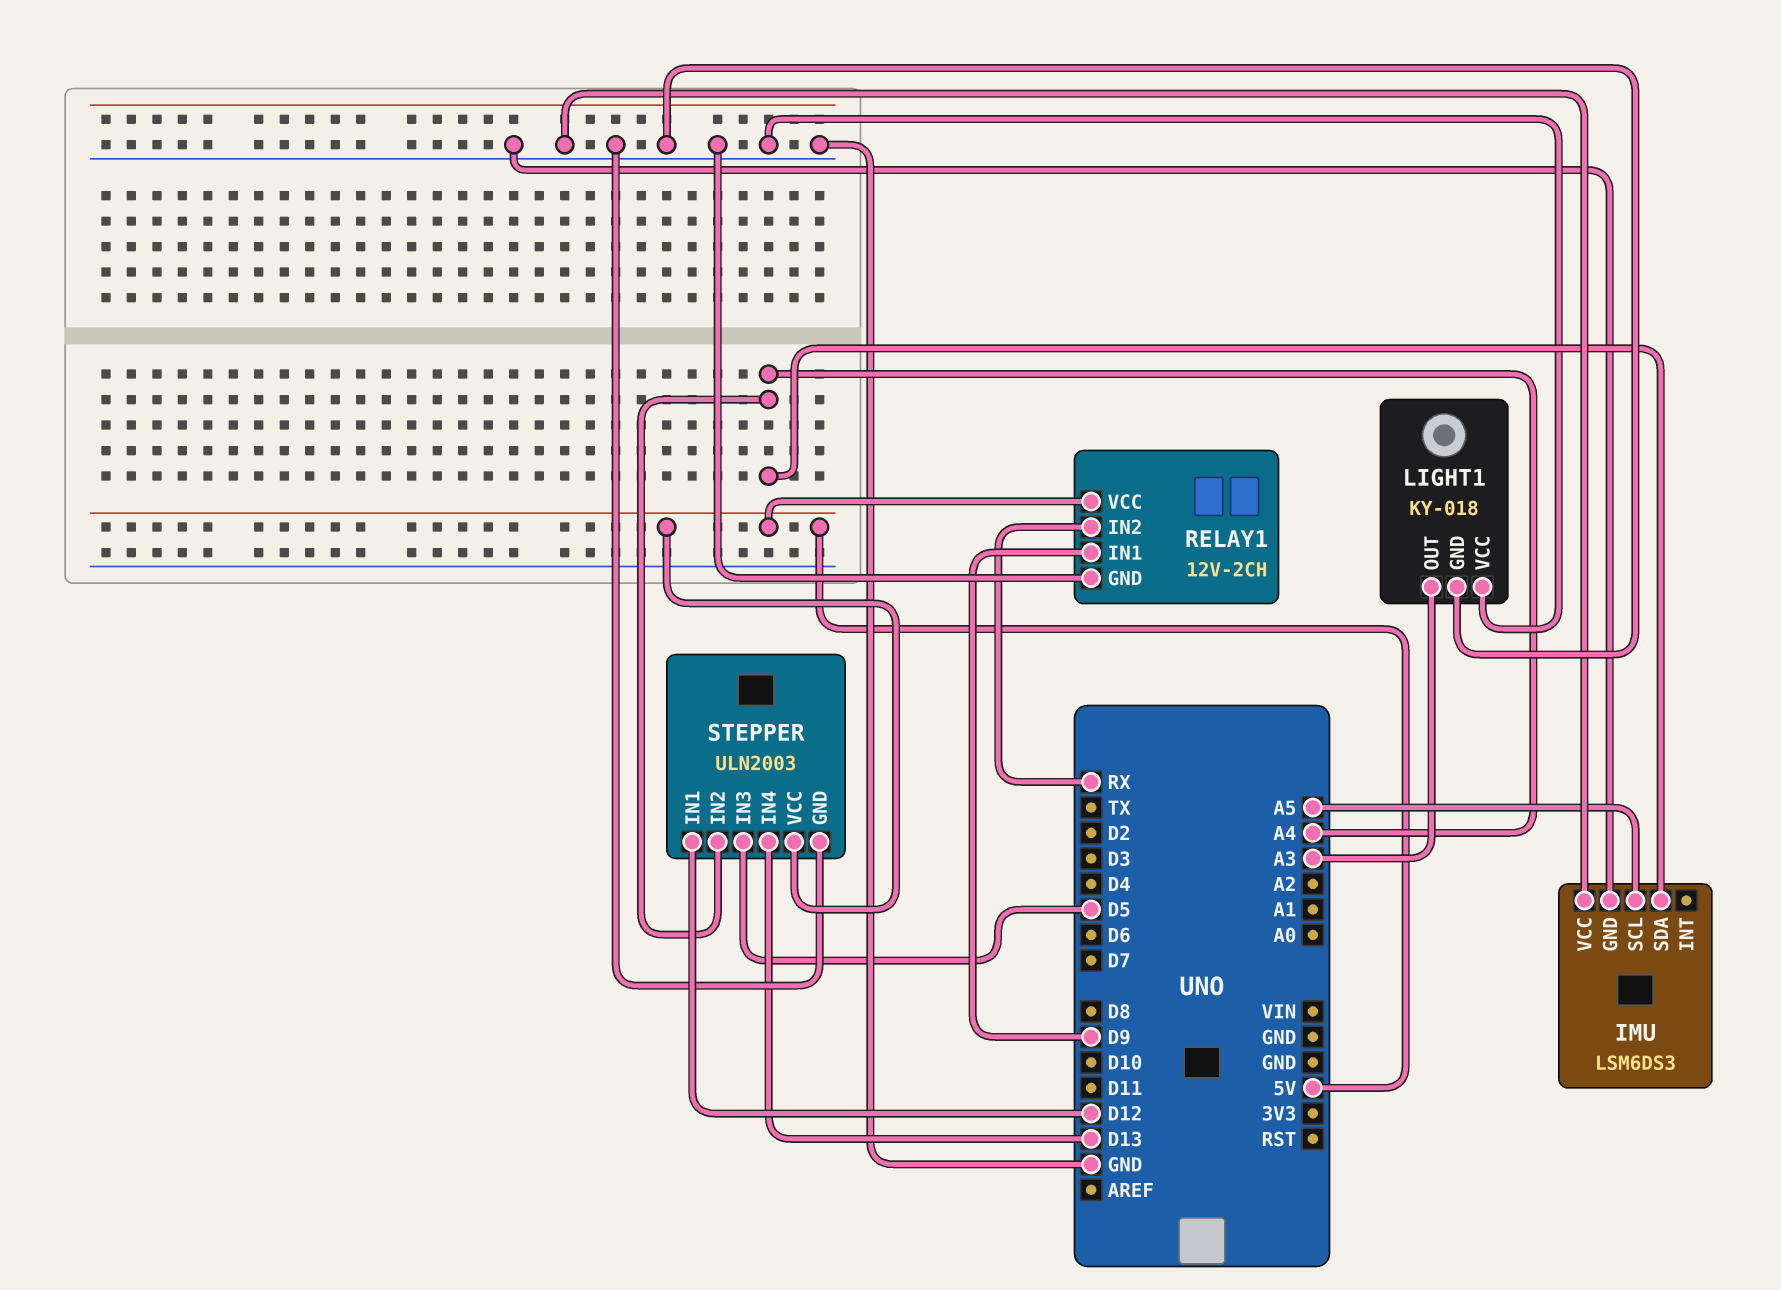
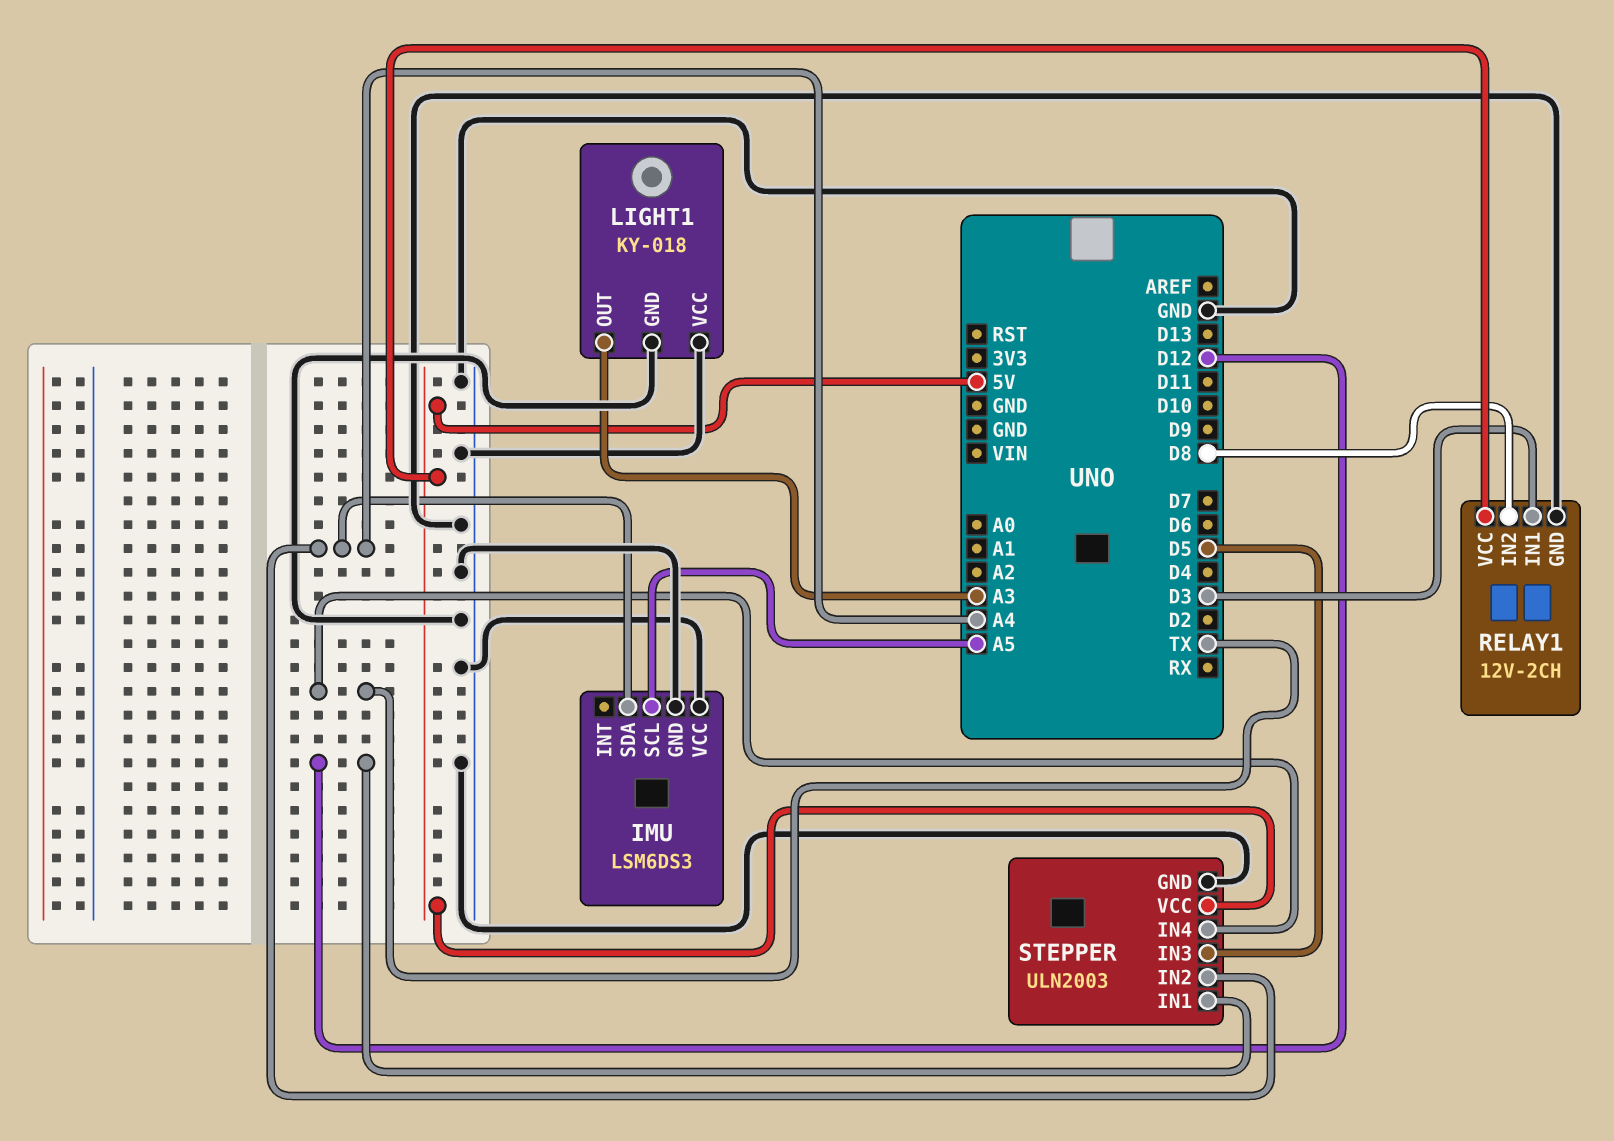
RELAY1 pin IN1: D9 -> D3
RELAY1 pin IN2: RX -> D8
STEPPER pin IN4: D13 -> TX

